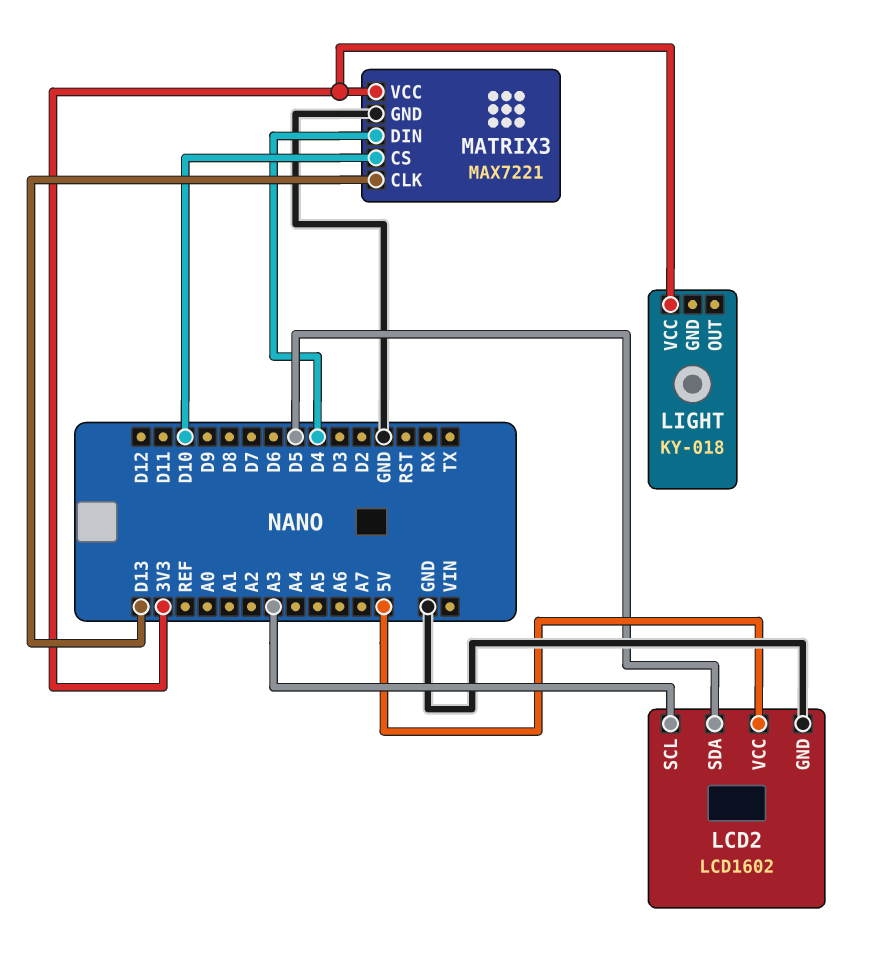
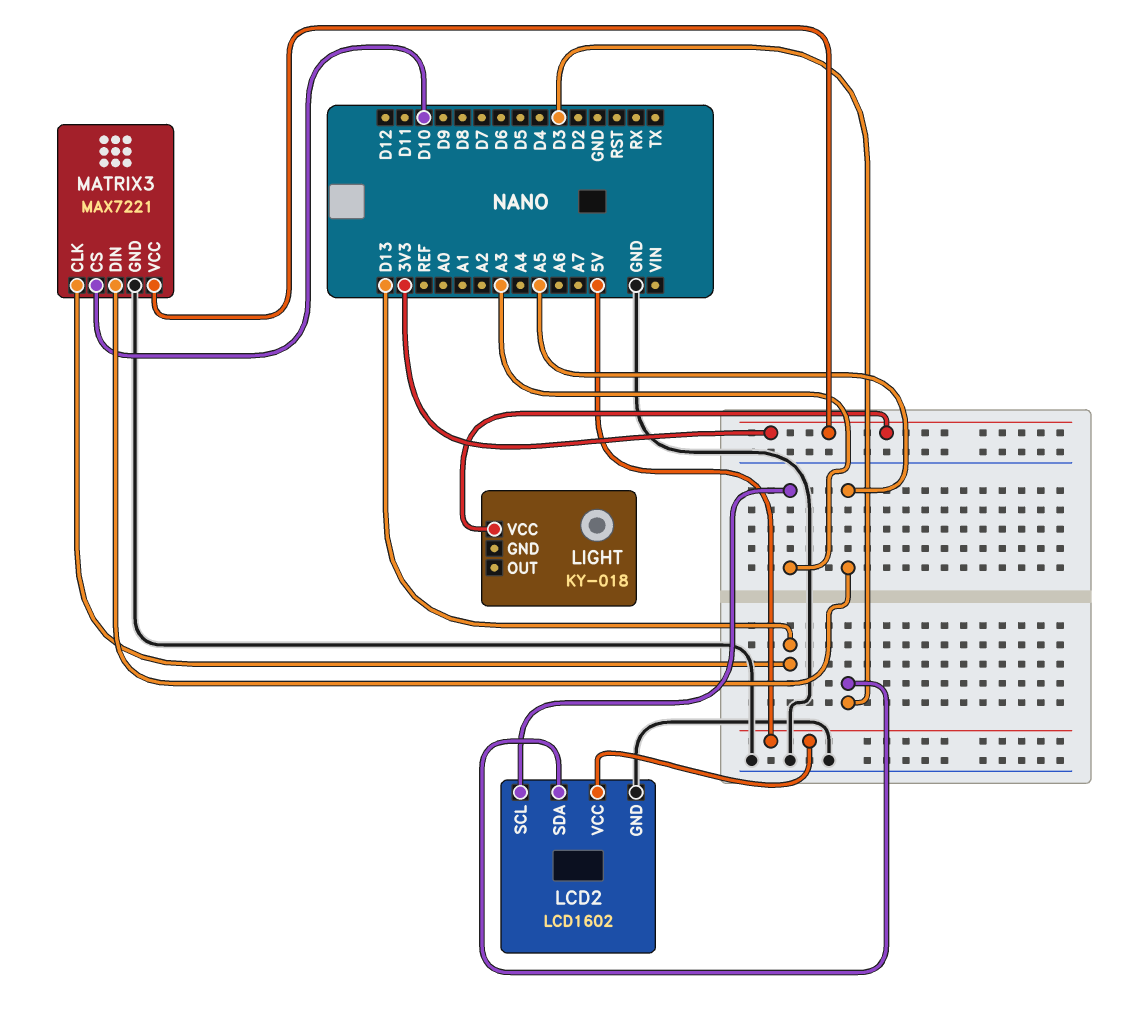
LCD2 pin SDA: D5 -> D3
MATRIX3 pin DIN: D4 -> A5

